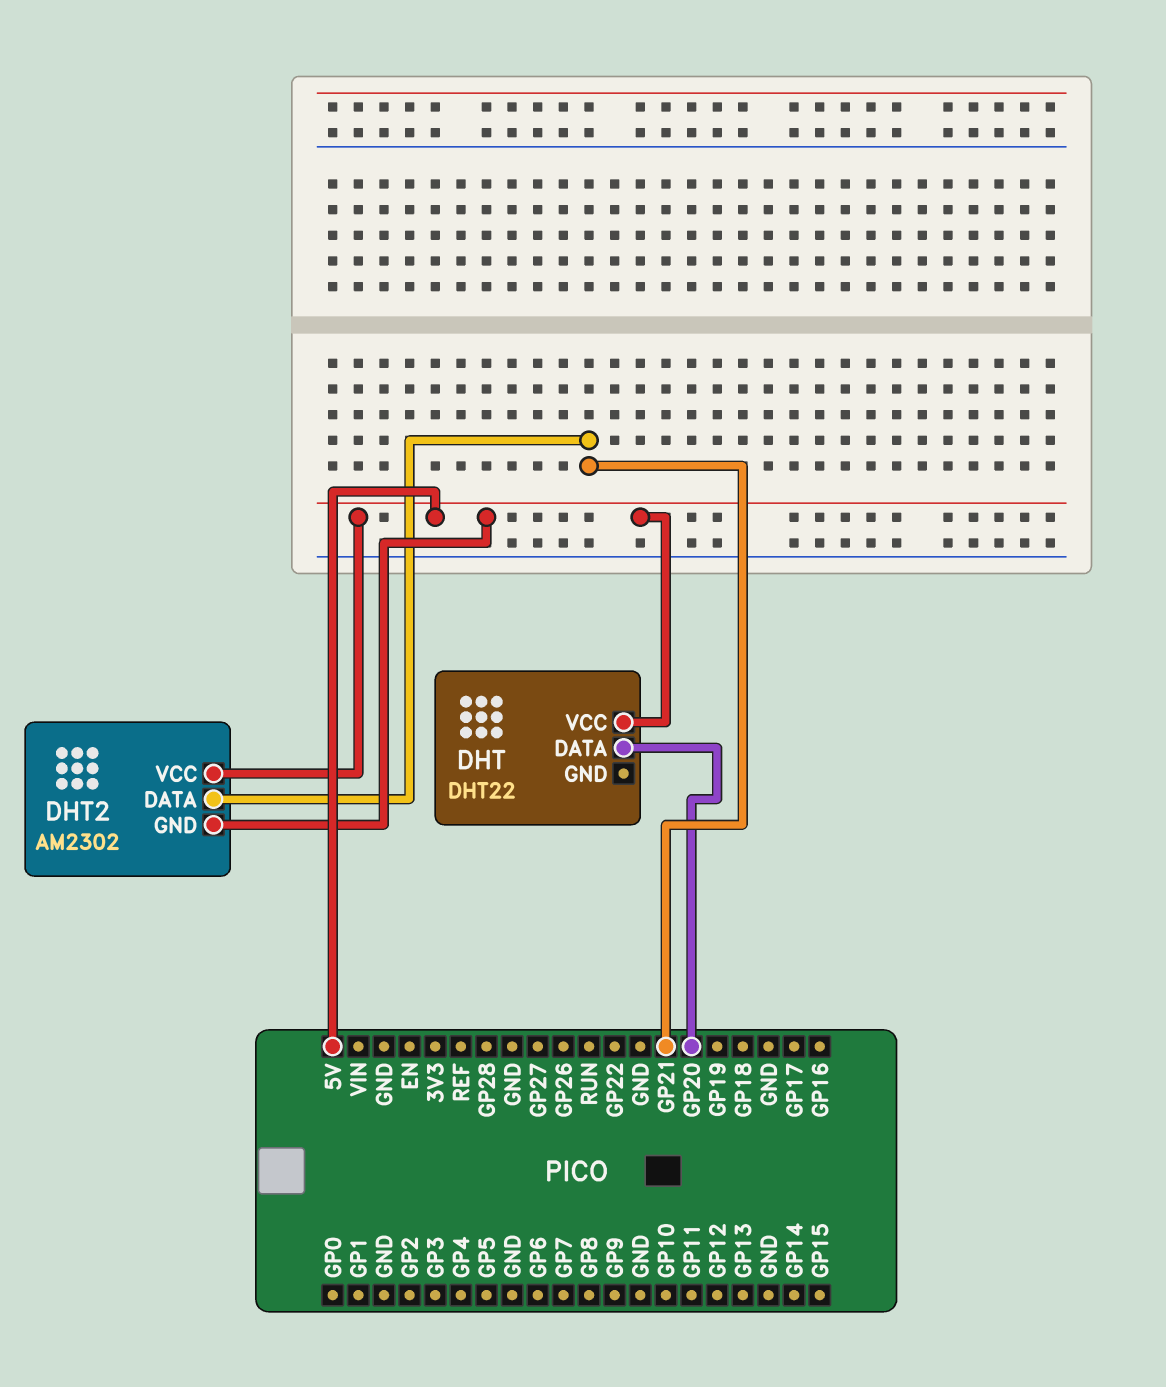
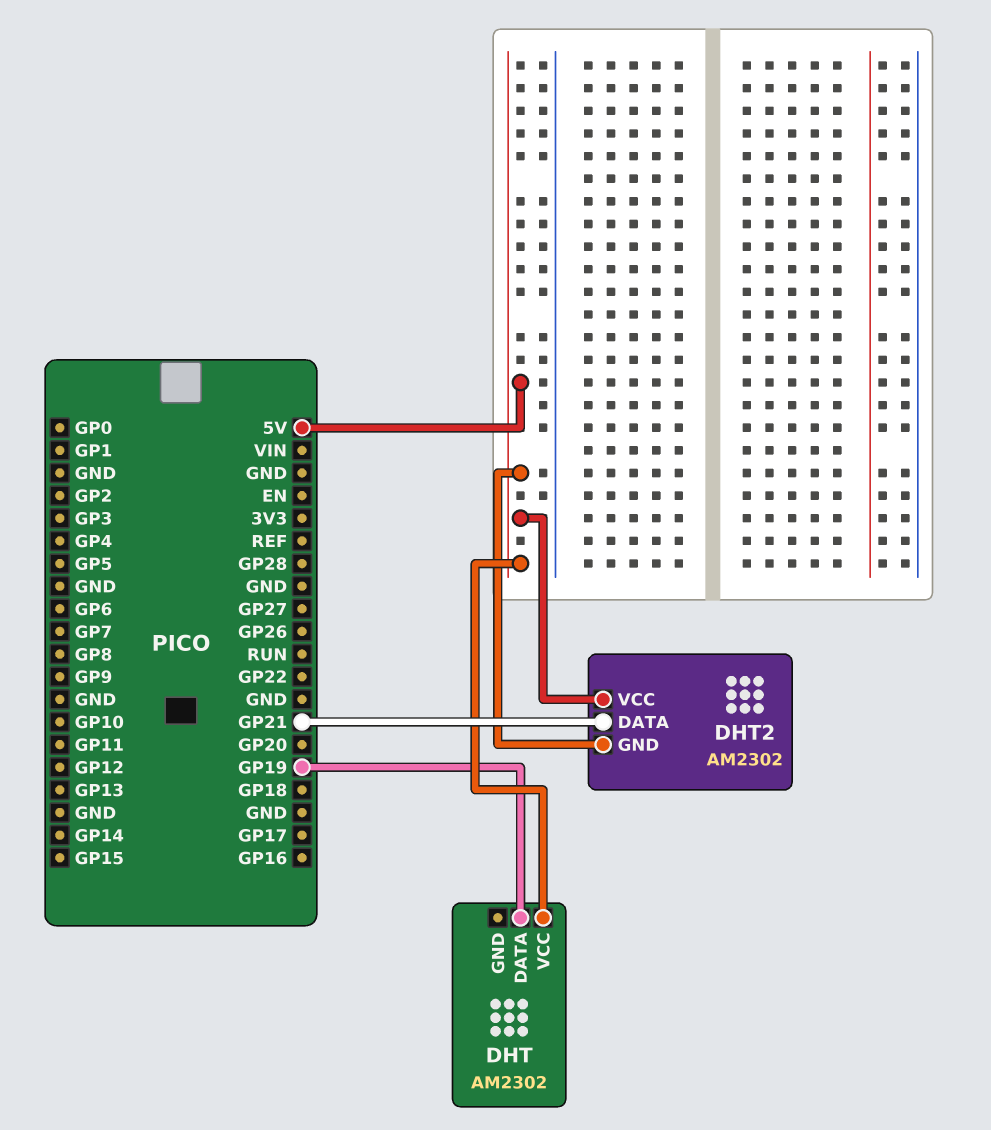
DHT: DHT22 -> AM2302
DHT pin DATA: GP20 -> GP19

